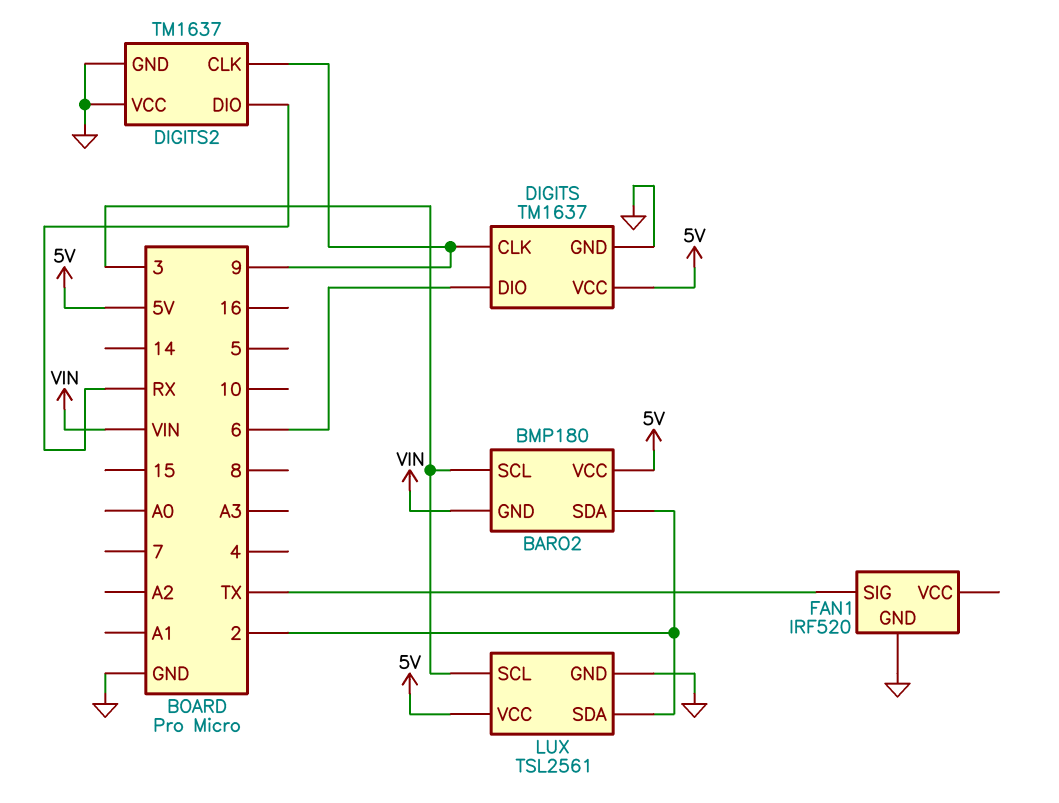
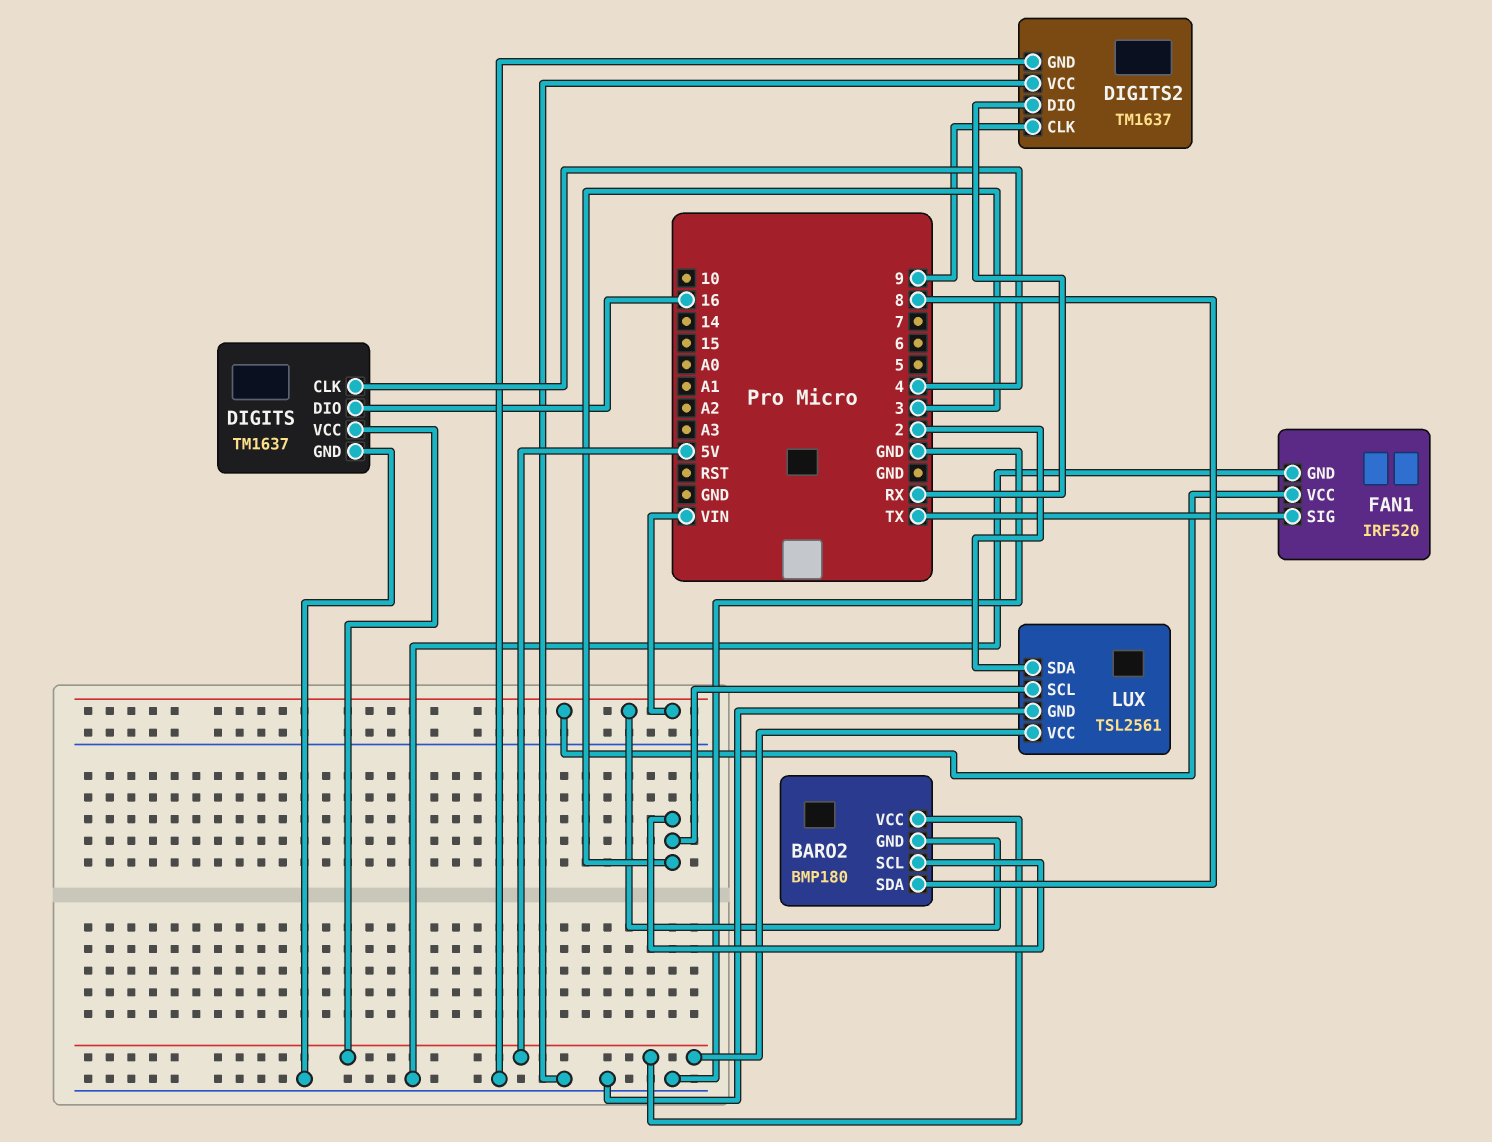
BARO2 pin SDA: 2 -> 8
DIGITS pin CLK: 9 -> 4
DIGITS pin DIO: 6 -> 16
FAN1 pin VCC: none -> VIN

